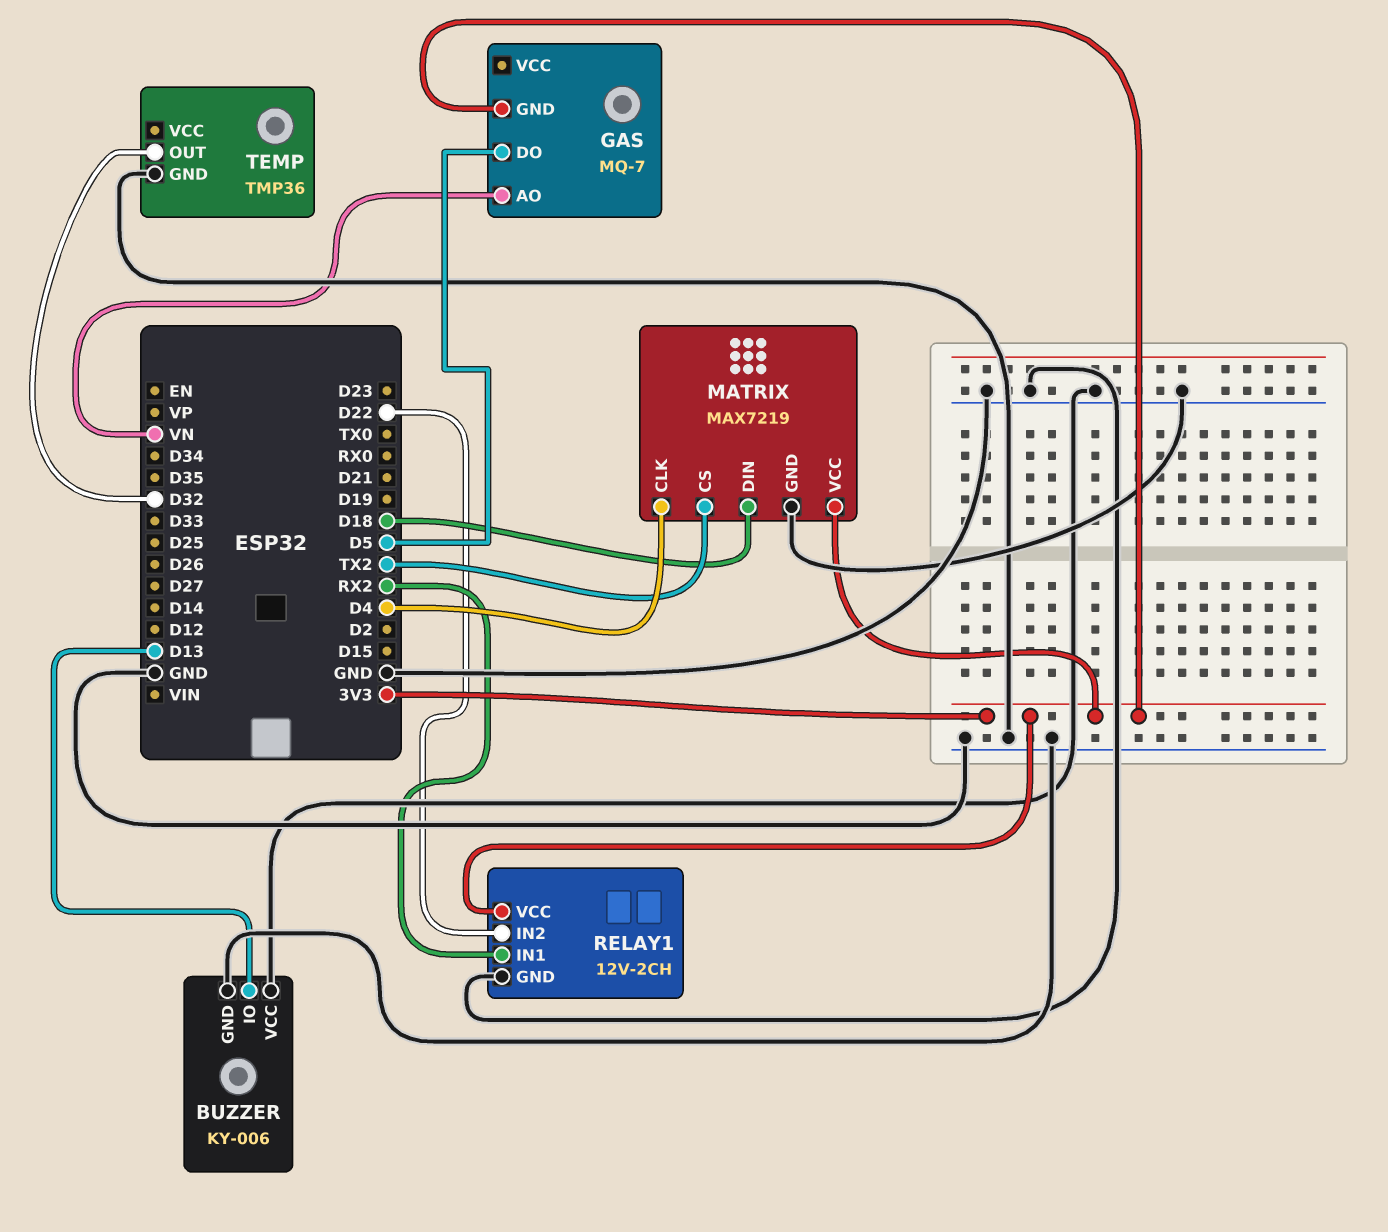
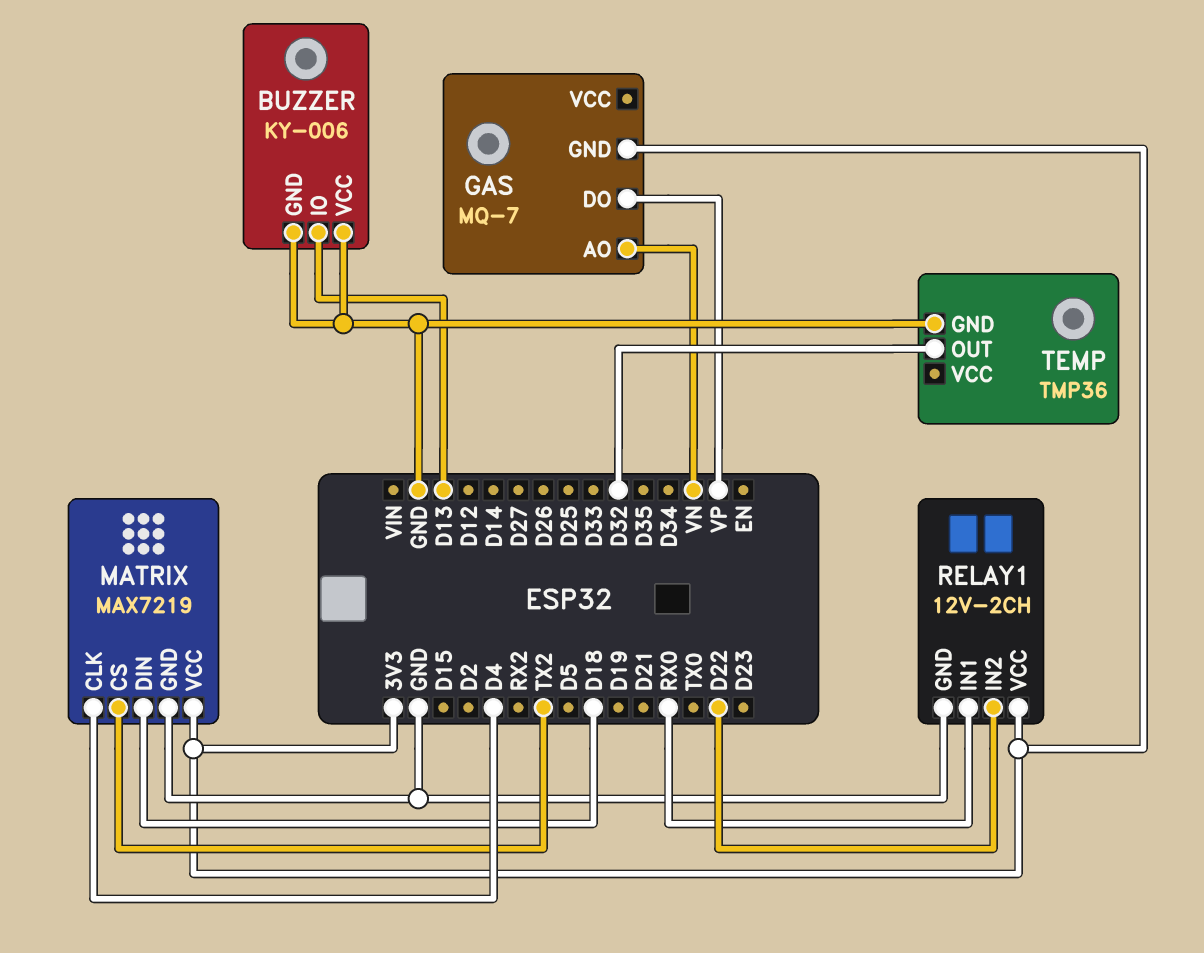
GAS pin DO: D5 -> VP
RELAY1 pin IN1: RX2 -> RX0

